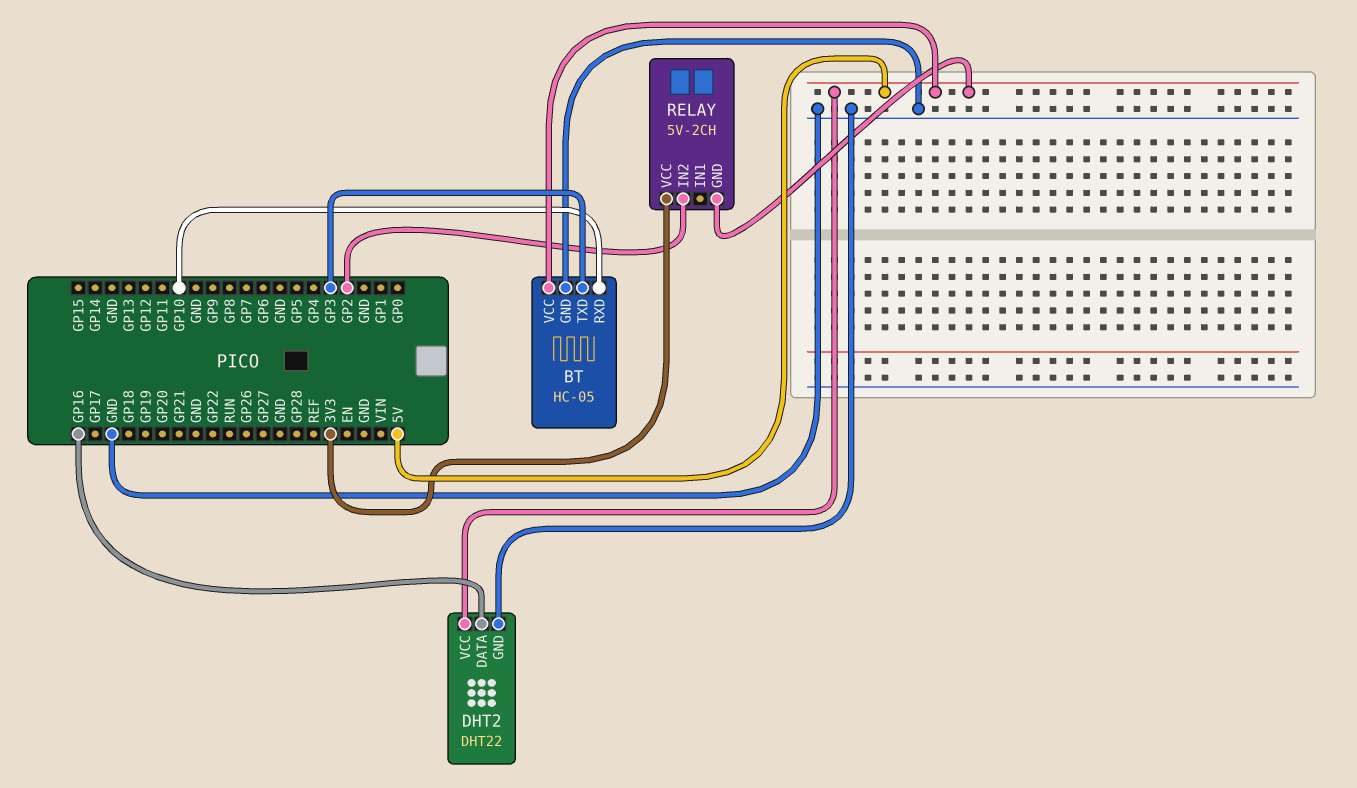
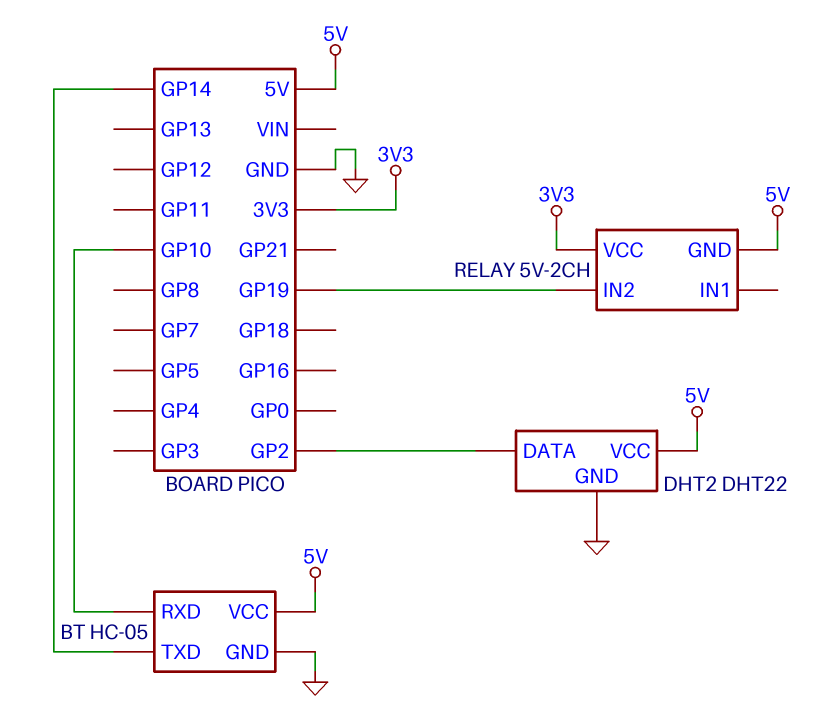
BT pin TXD: GP3 -> GP14
DHT2 pin DATA: GP16 -> GP2
RELAY pin IN2: GP2 -> GP19

